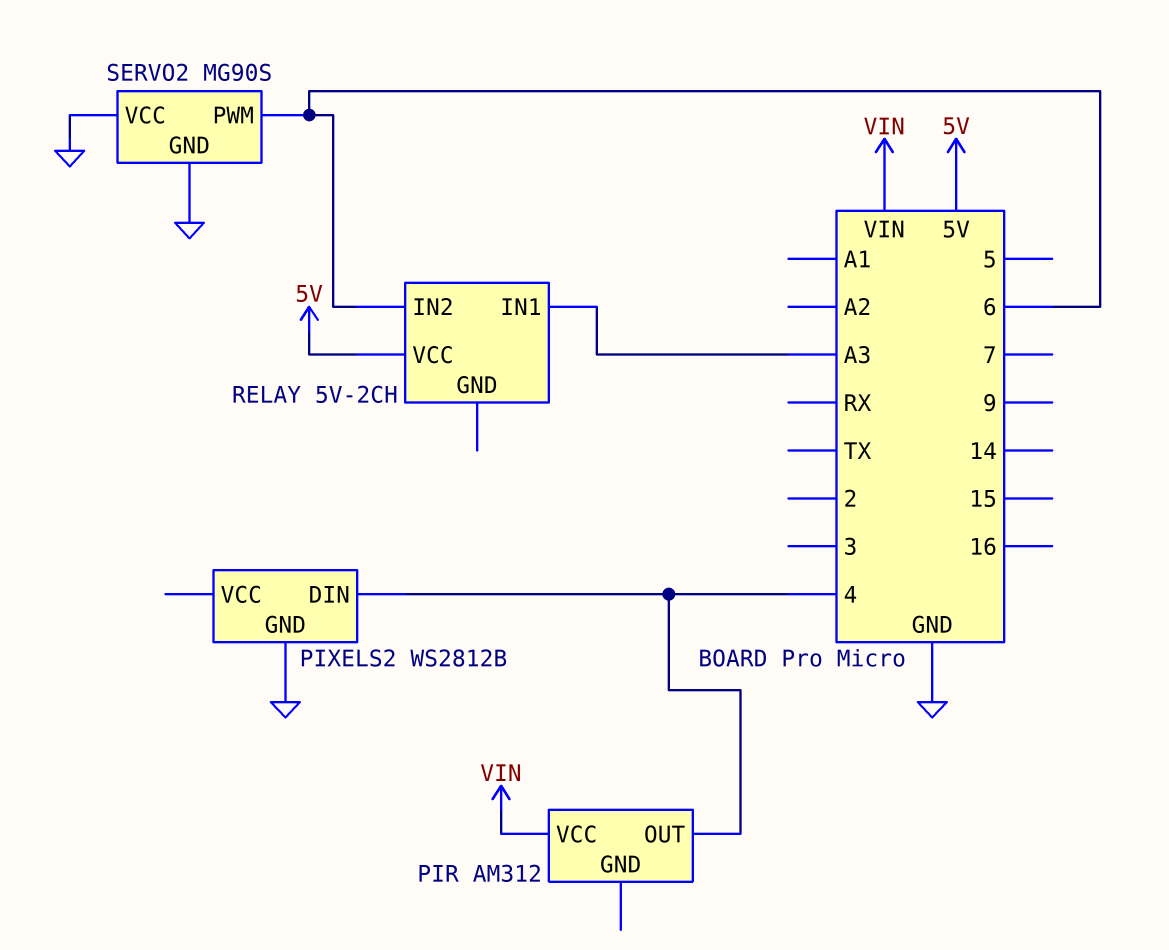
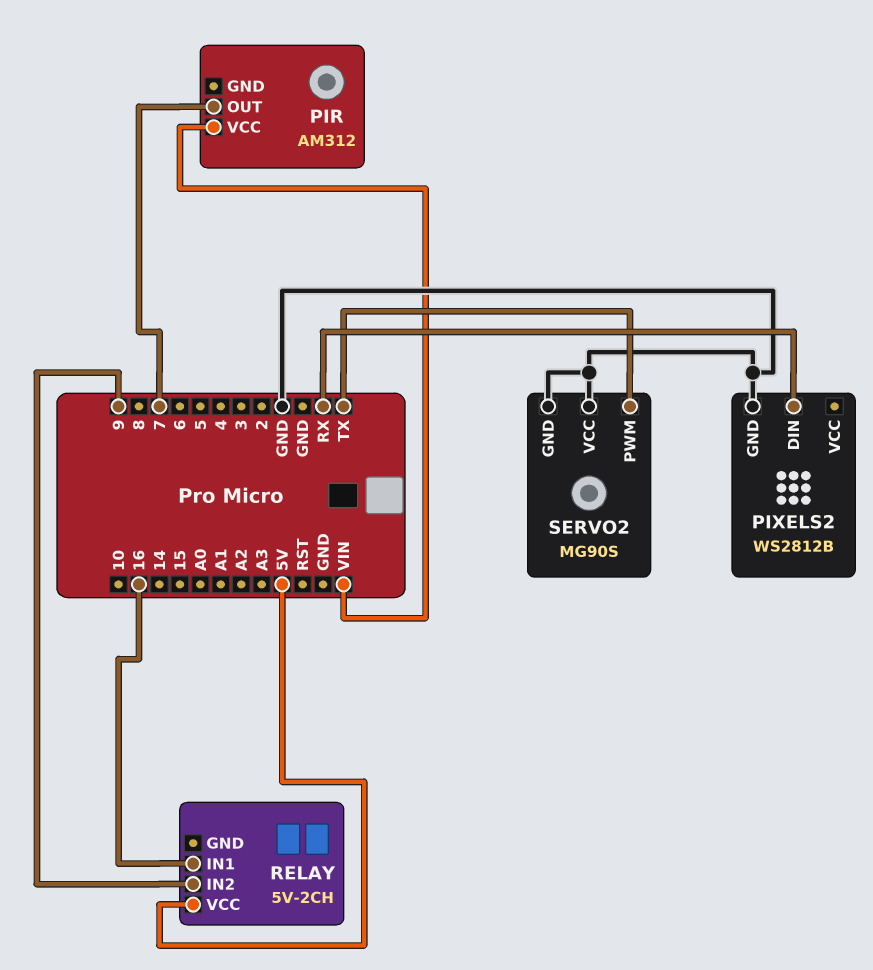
PIR pin OUT: 4 -> 7
PIXELS2 pin DIN: 4 -> RX
RELAY pin IN1: A3 -> 16
RELAY pin IN2: 6 -> 9
SERVO2 pin PWM: 6 -> TX

